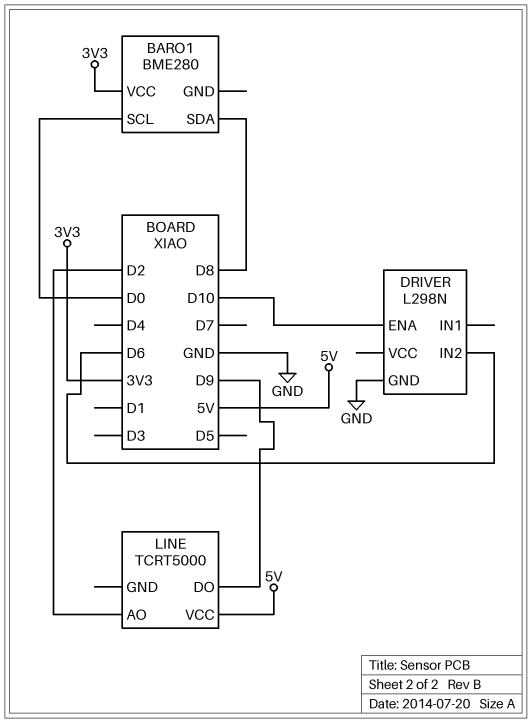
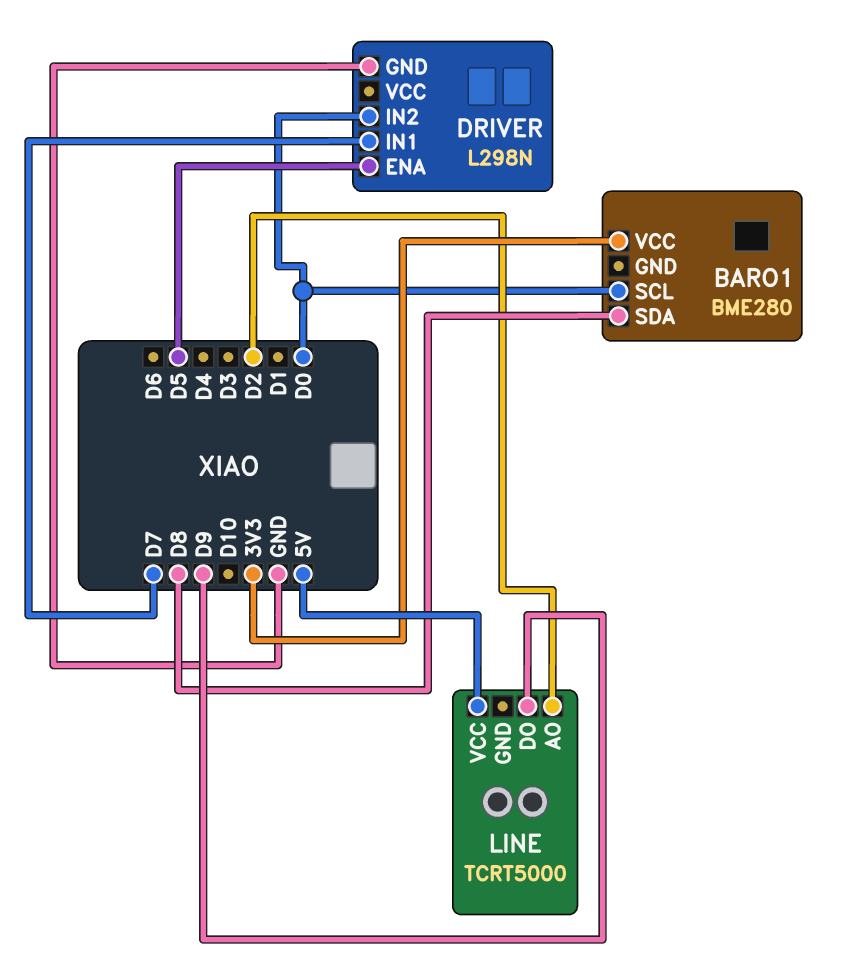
DRIVER pin ENA: D10 -> D5
DRIVER pin IN1: none -> D7
DRIVER pin IN2: D6 -> D0

